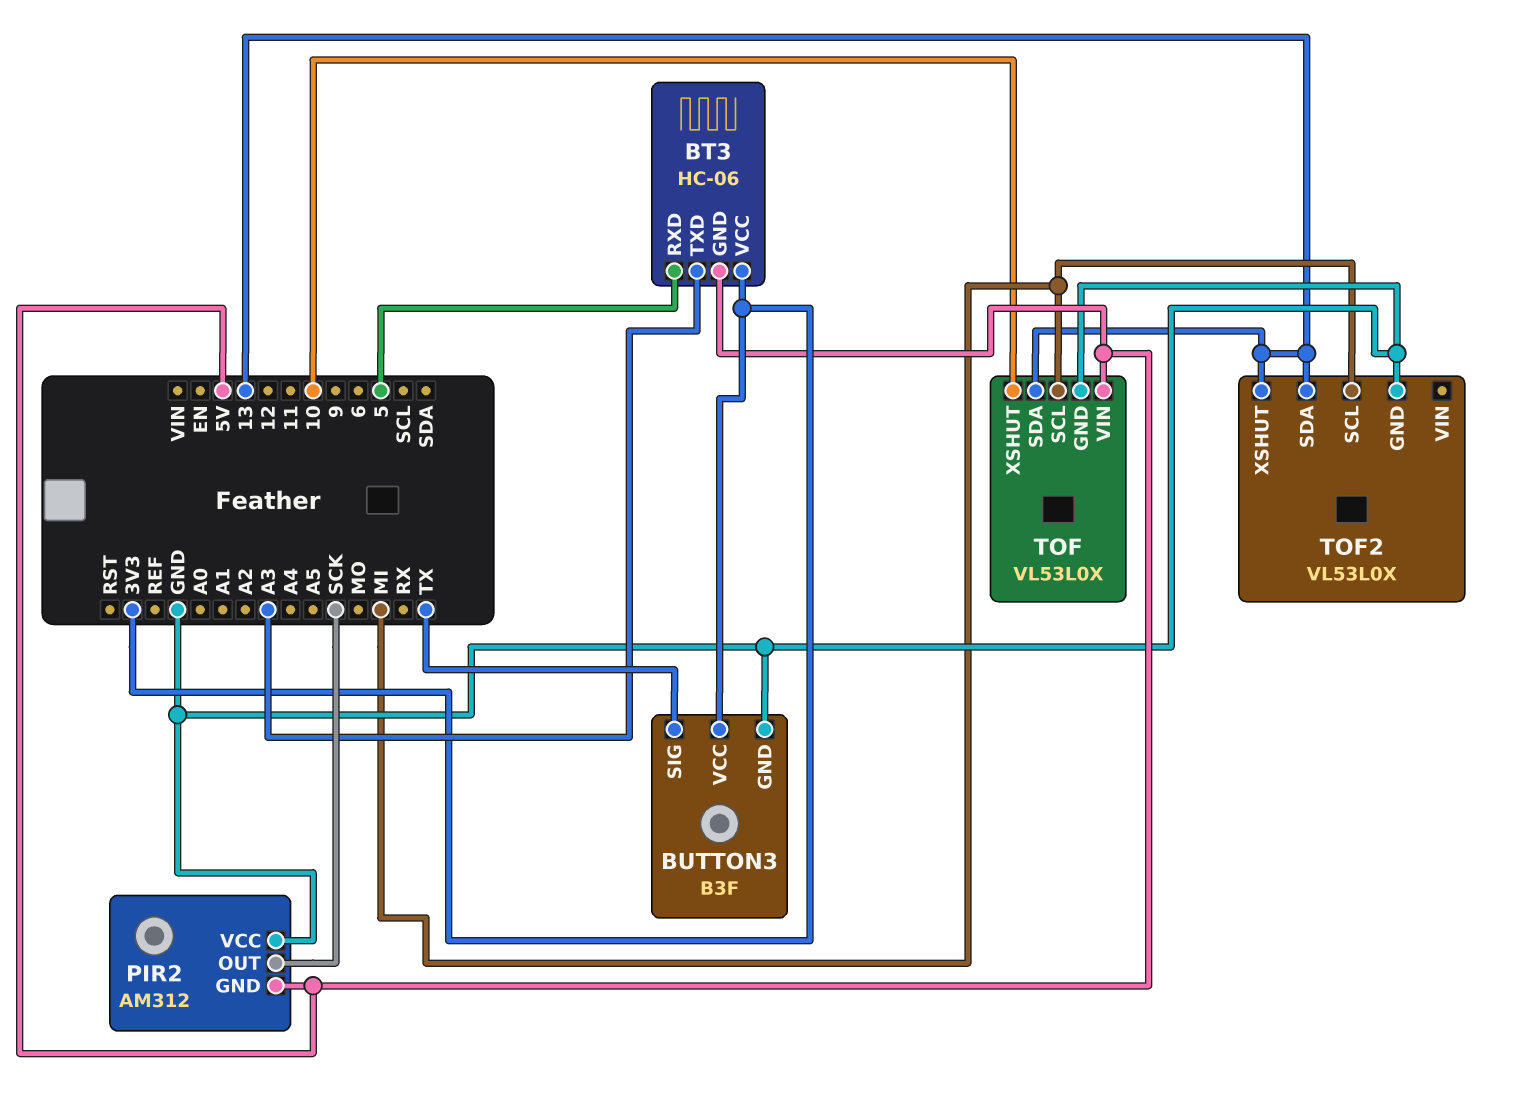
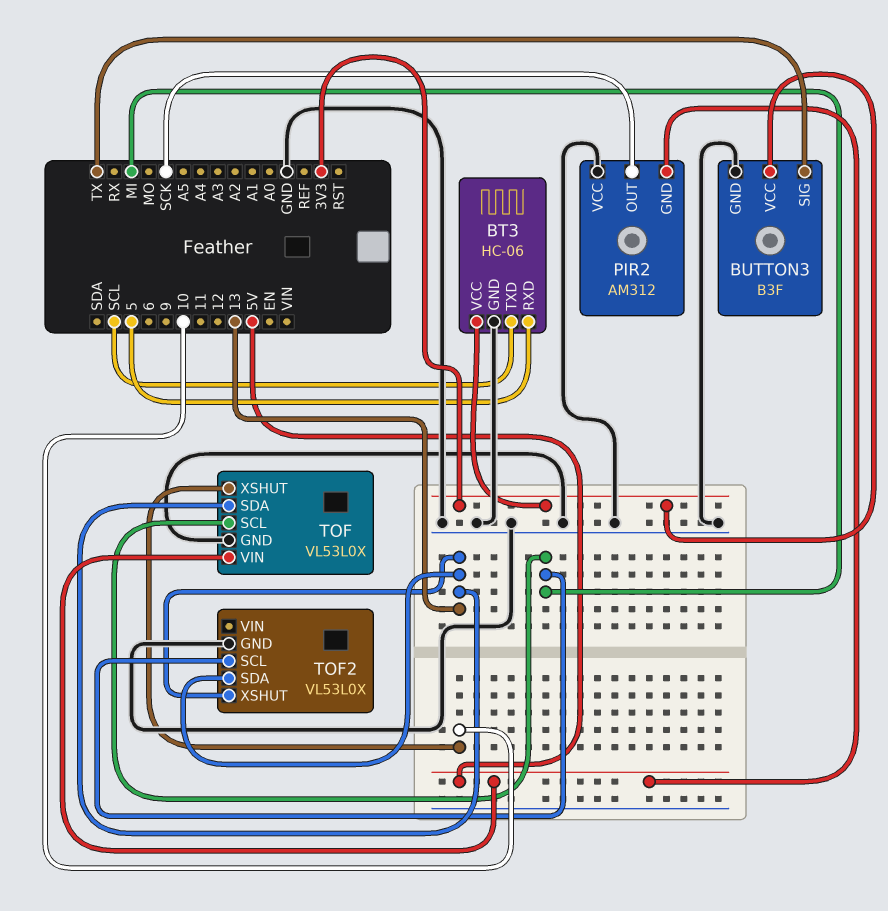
BT3 pin GND: 5V -> GND
BT3 pin TXD: A3 -> SCL

